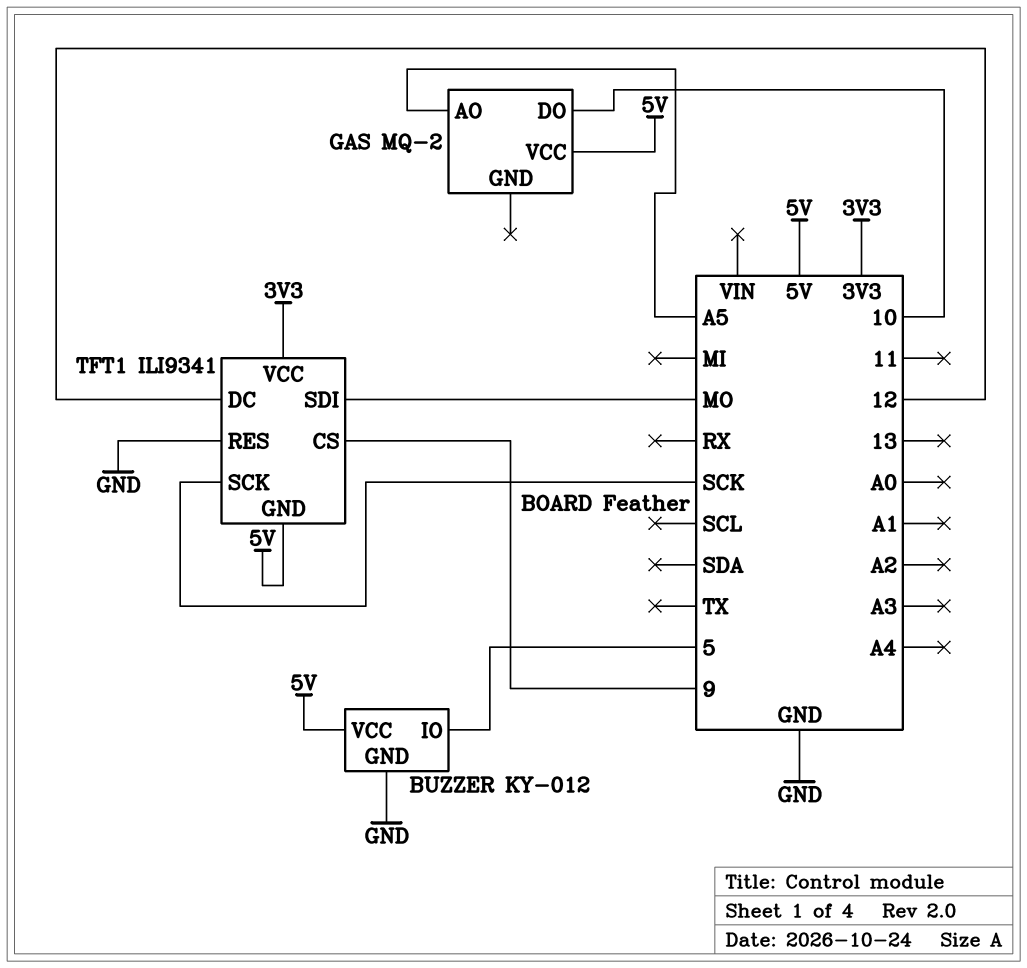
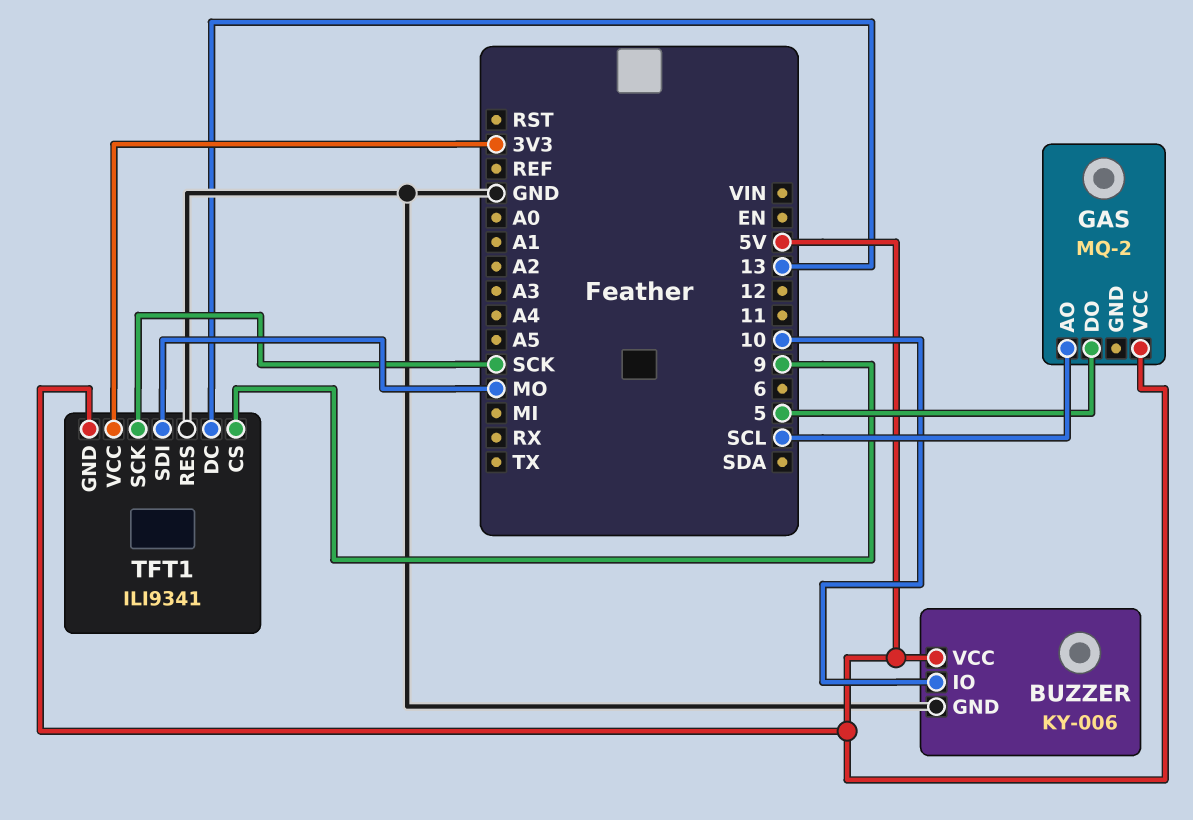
BUZZER: KY-012 -> KY-006
BUZZER pin IO: 5 -> 10
GAS pin AO: A5 -> SCL
GAS pin DO: 10 -> 5
TFT1 pin DC: 12 -> 13

